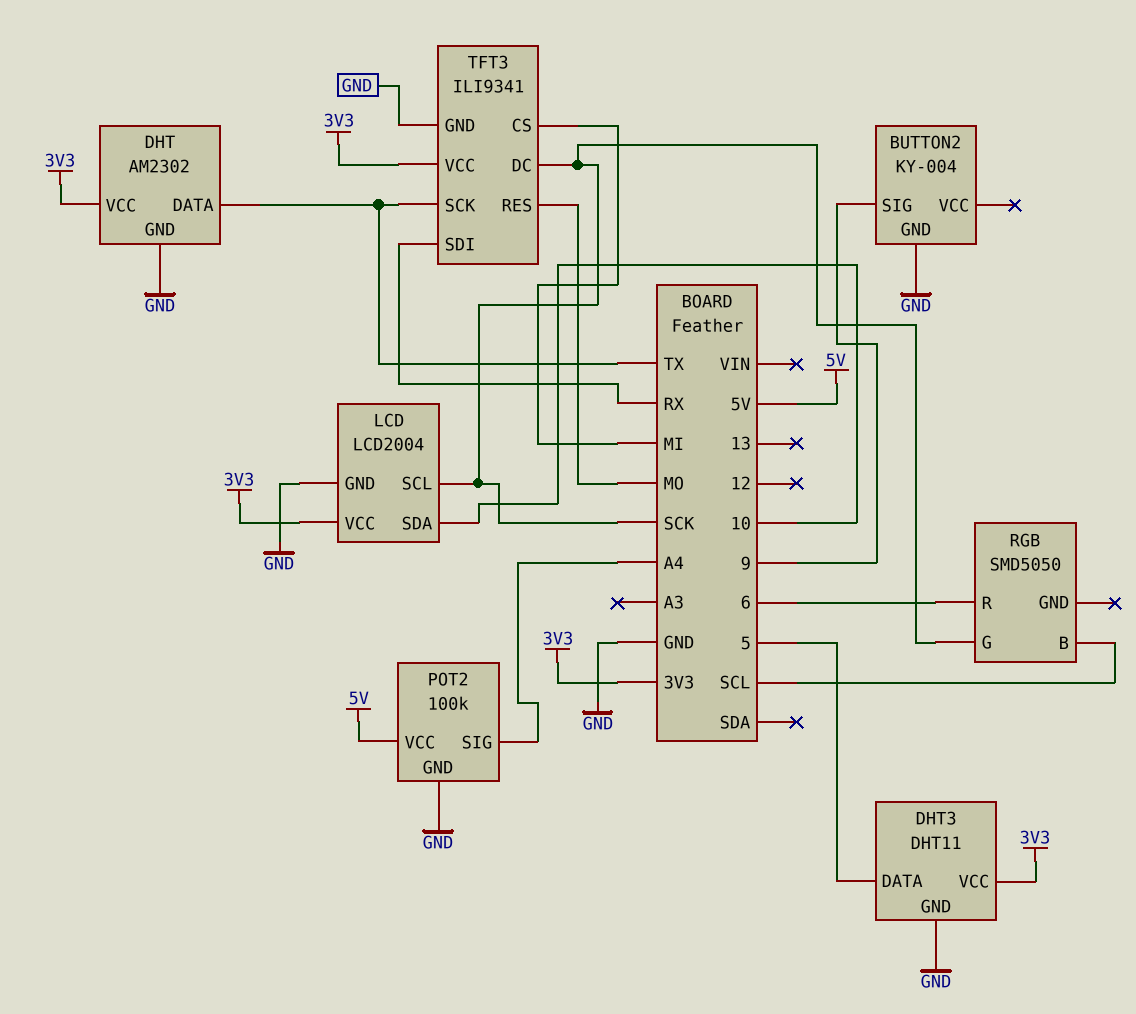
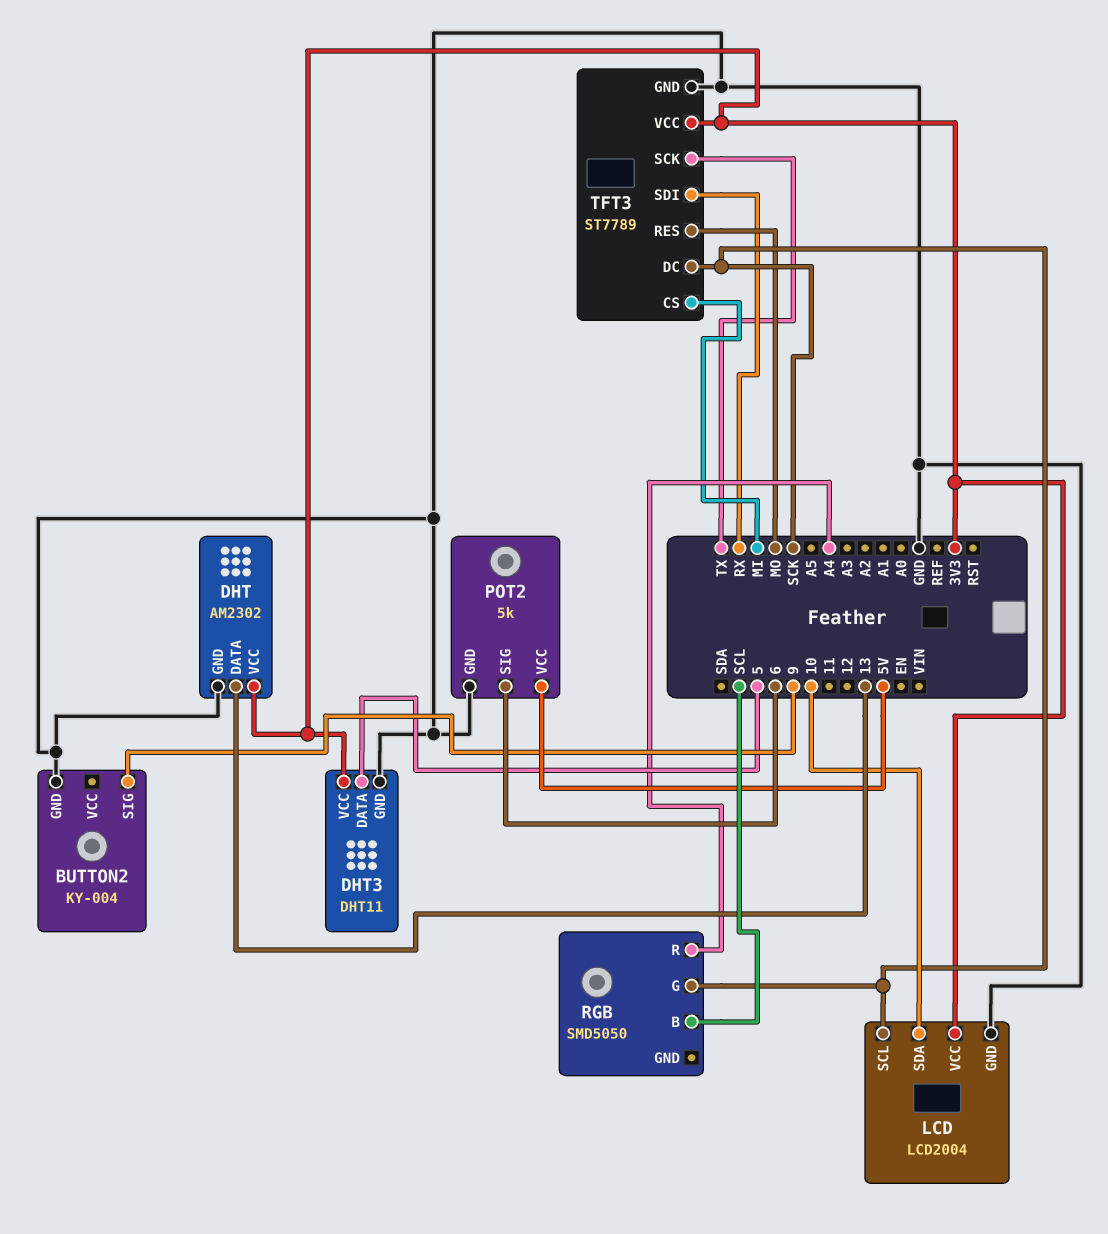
DHT pin DATA: TX -> 13
POT2: 100k -> 5k
POT2 pin SIG: A4 -> 6
RGB pin R: 6 -> A4
TFT3: ILI9341 -> ST7789

